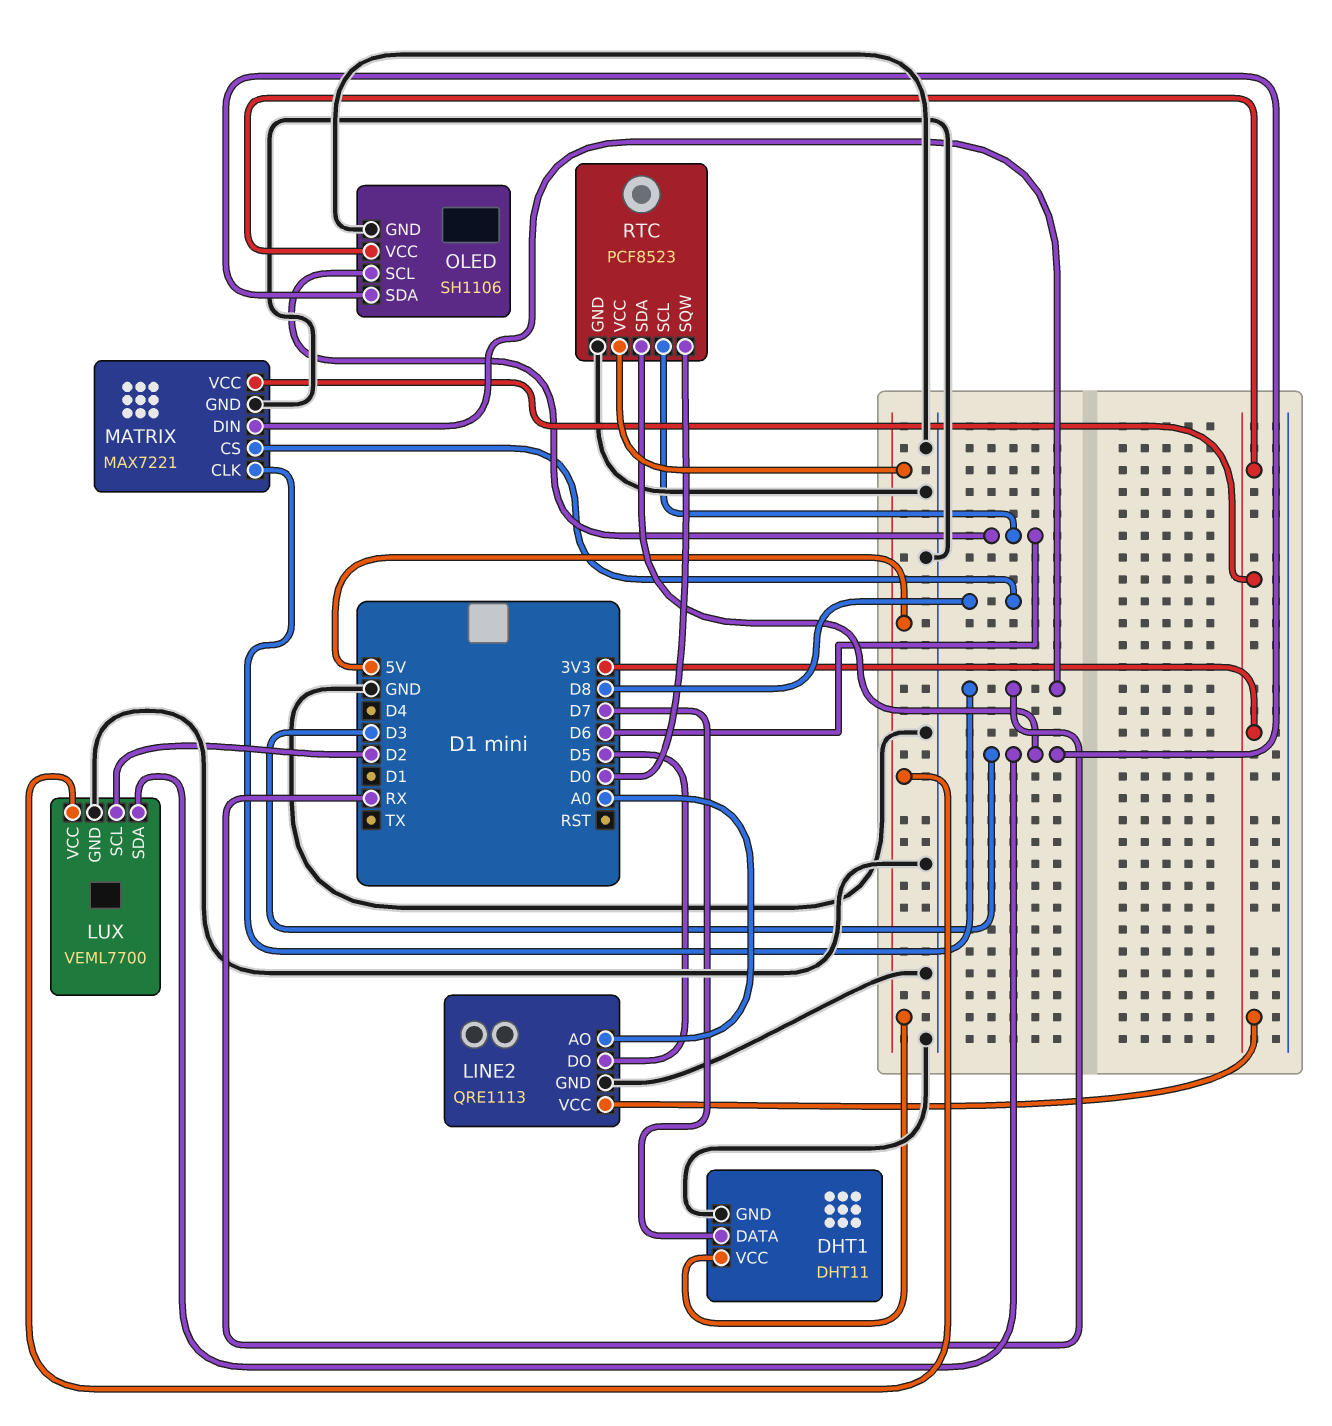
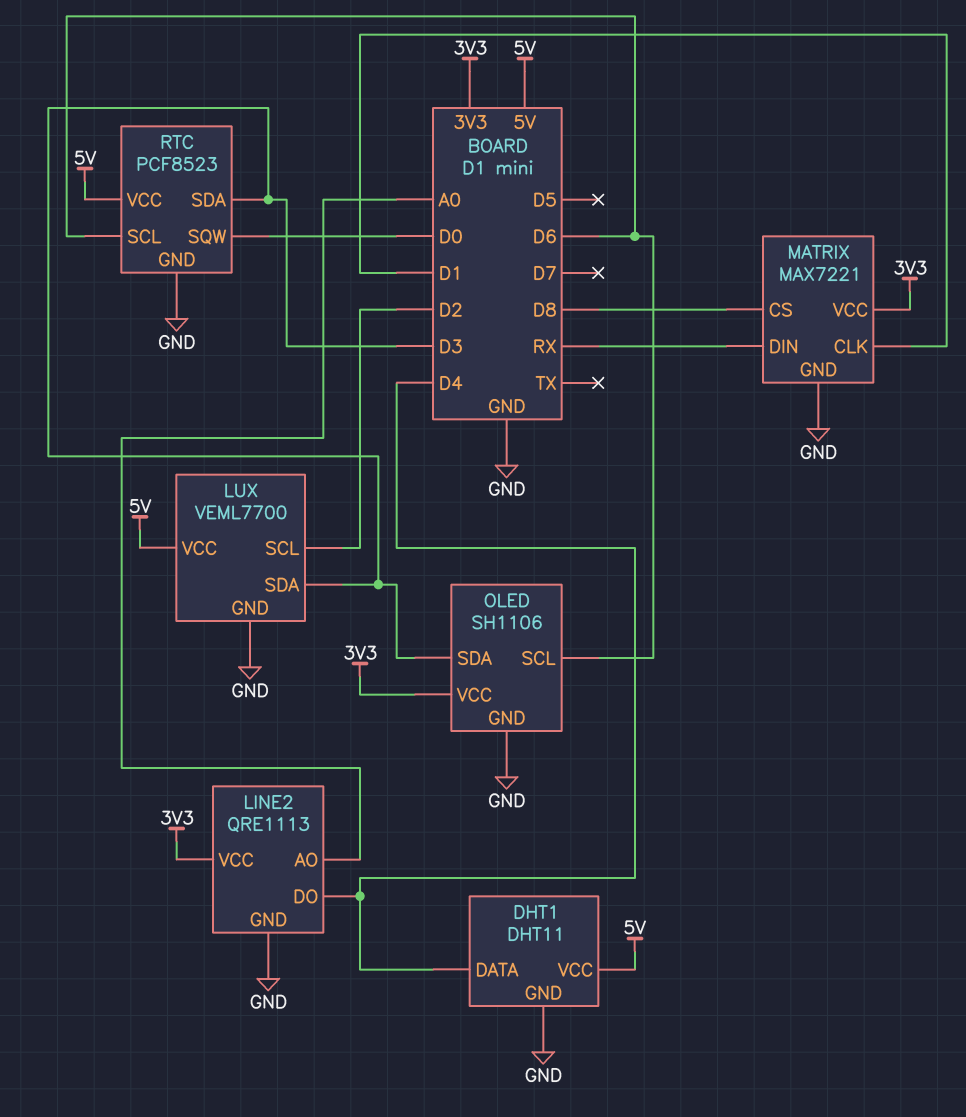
DHT1 pin DATA: D7 -> D4
LINE2 pin DO: D5 -> D4
MATRIX pin CLK: RX -> D1

